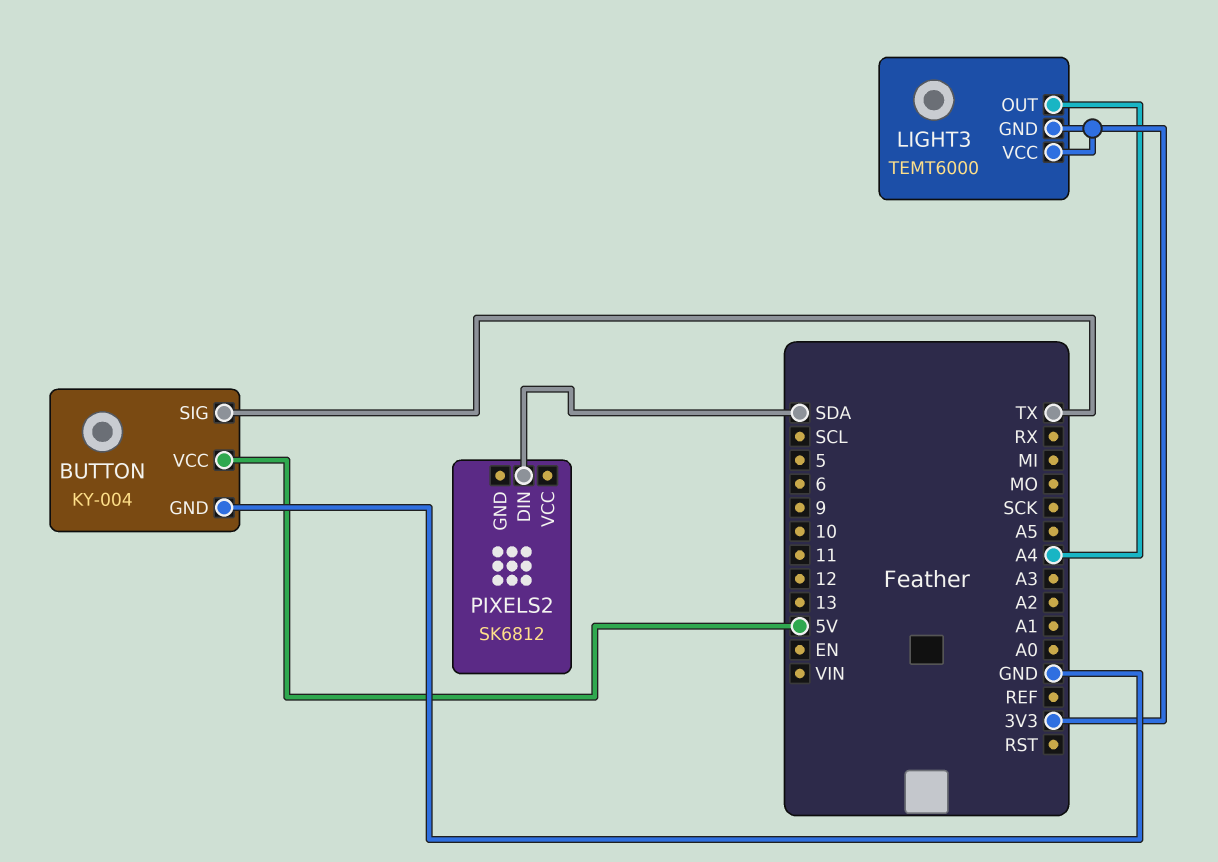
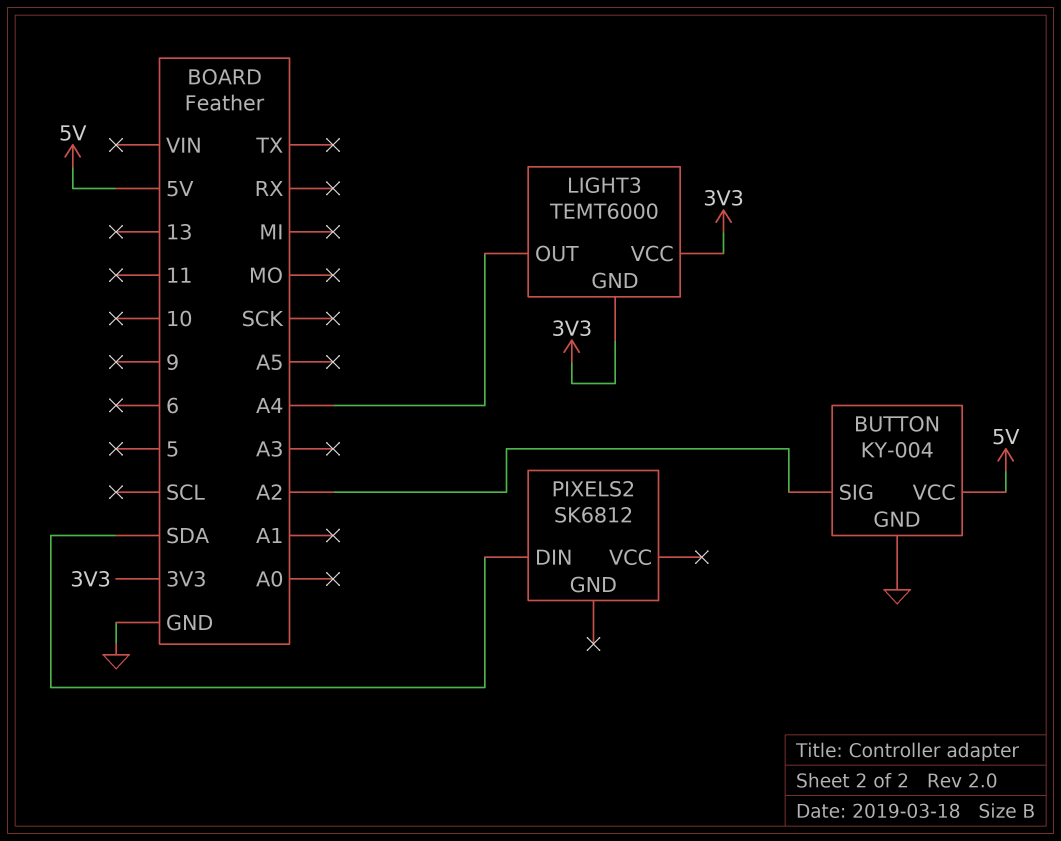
BUTTON pin SIG: TX -> A2

